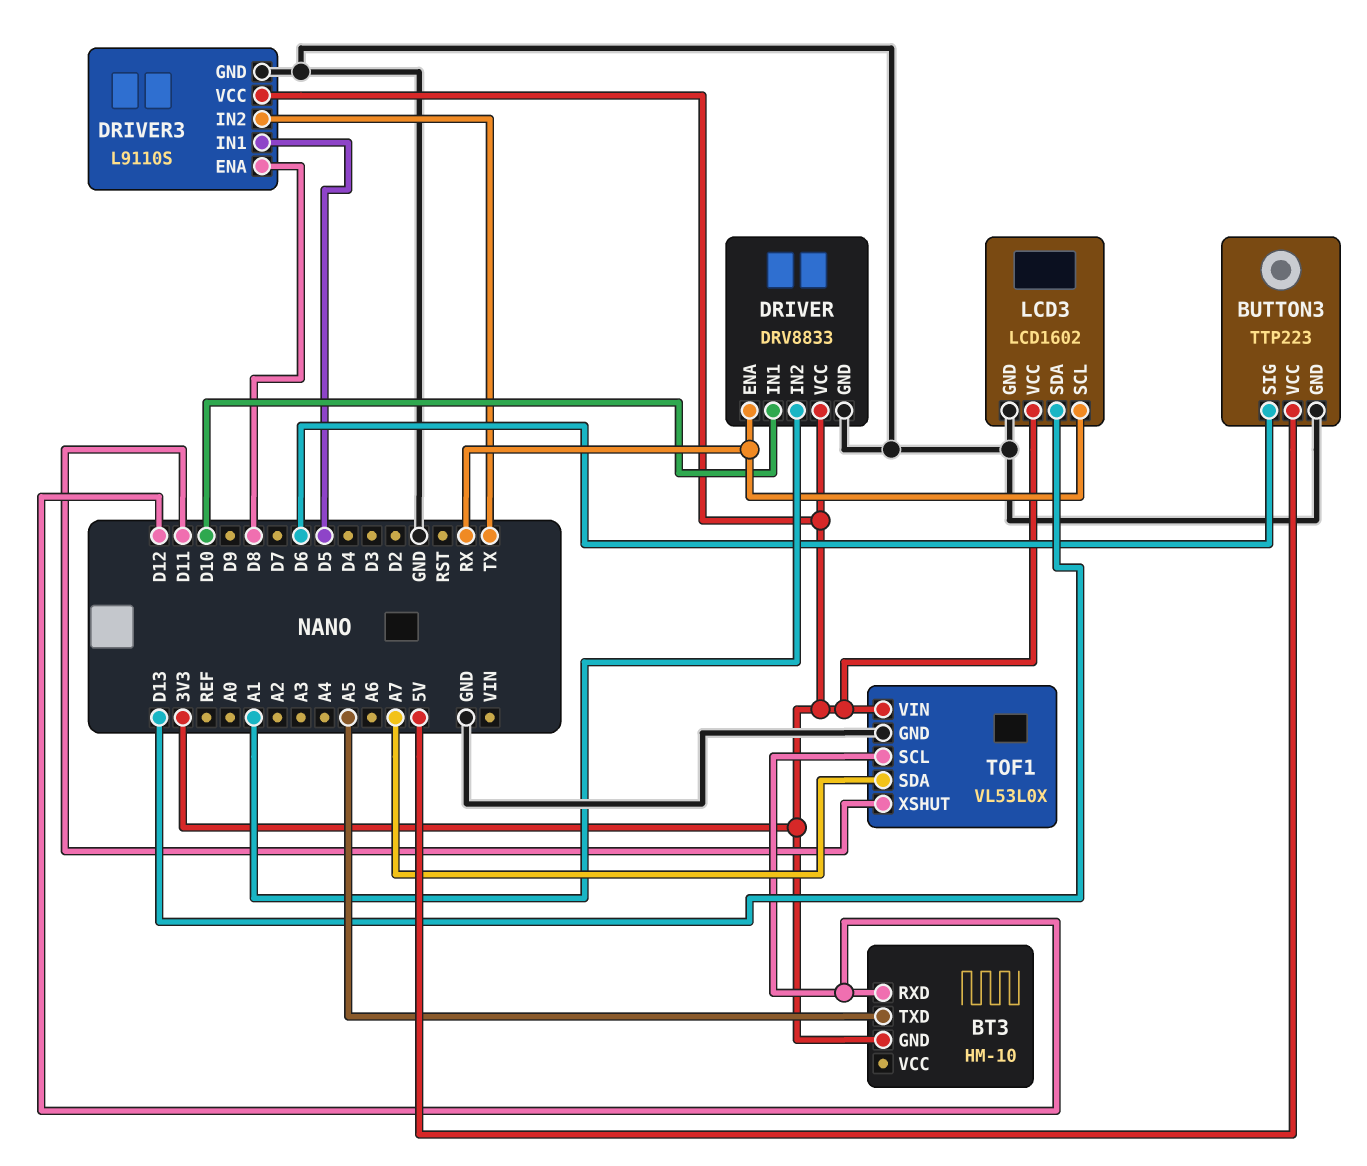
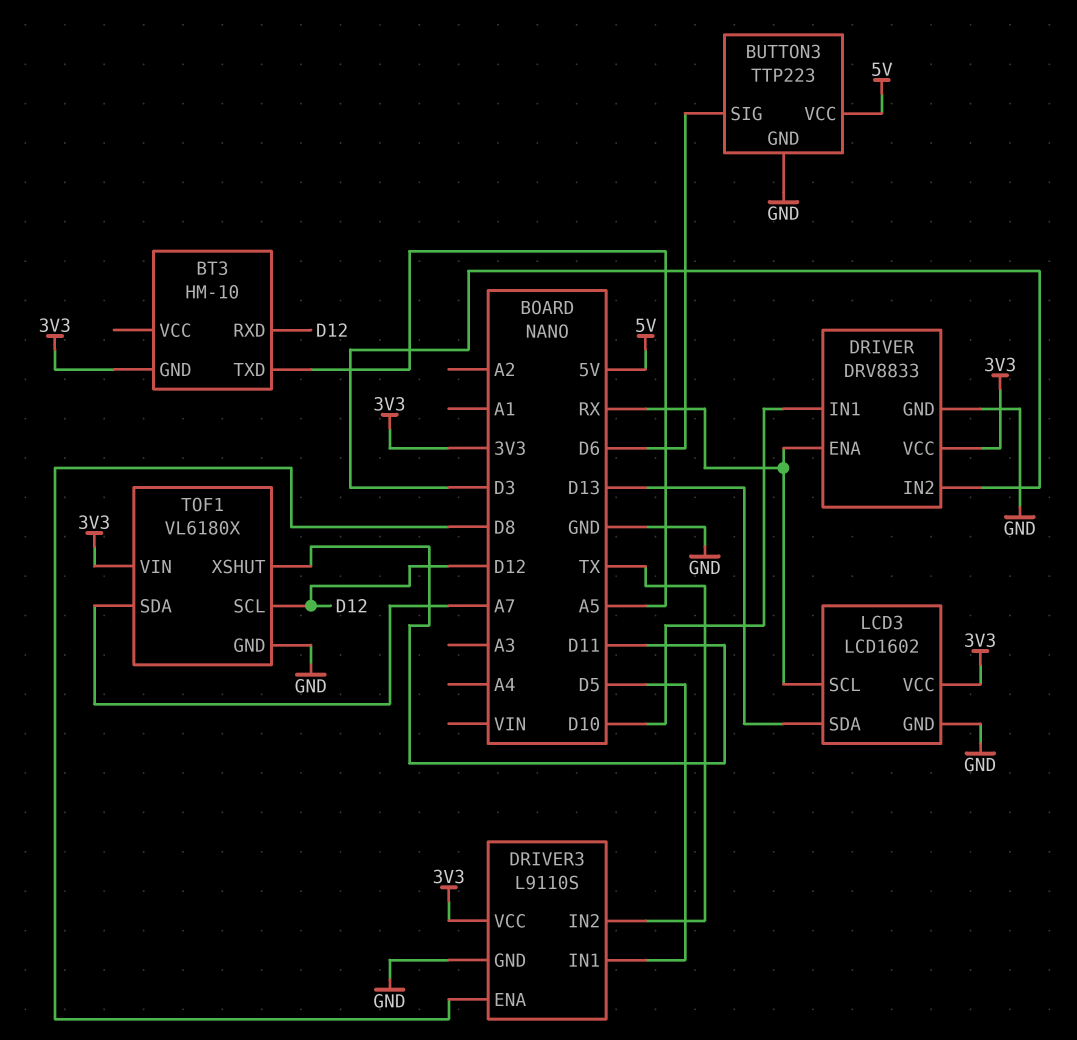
DRIVER pin IN2: A1 -> D3
TOF1: VL53L0X -> VL6180X

